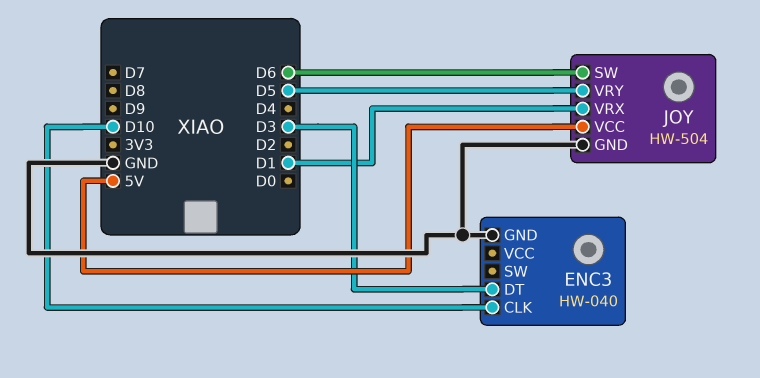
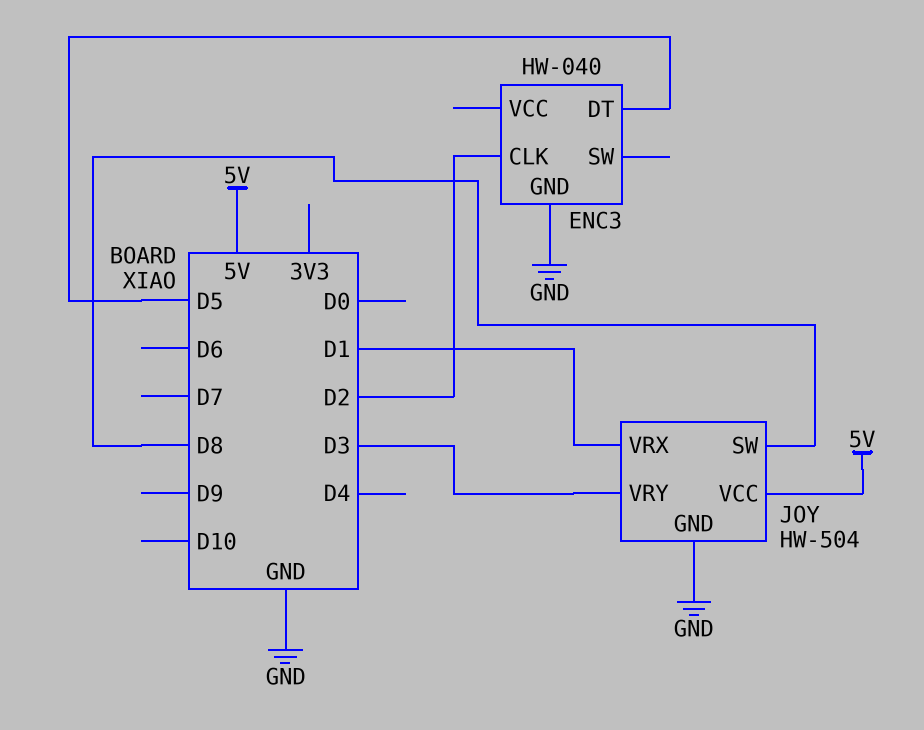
ENC3 pin CLK: D10 -> D2
ENC3 pin DT: D3 -> D5
JOY pin SW: D6 -> D8
JOY pin VRY: D5 -> D3

